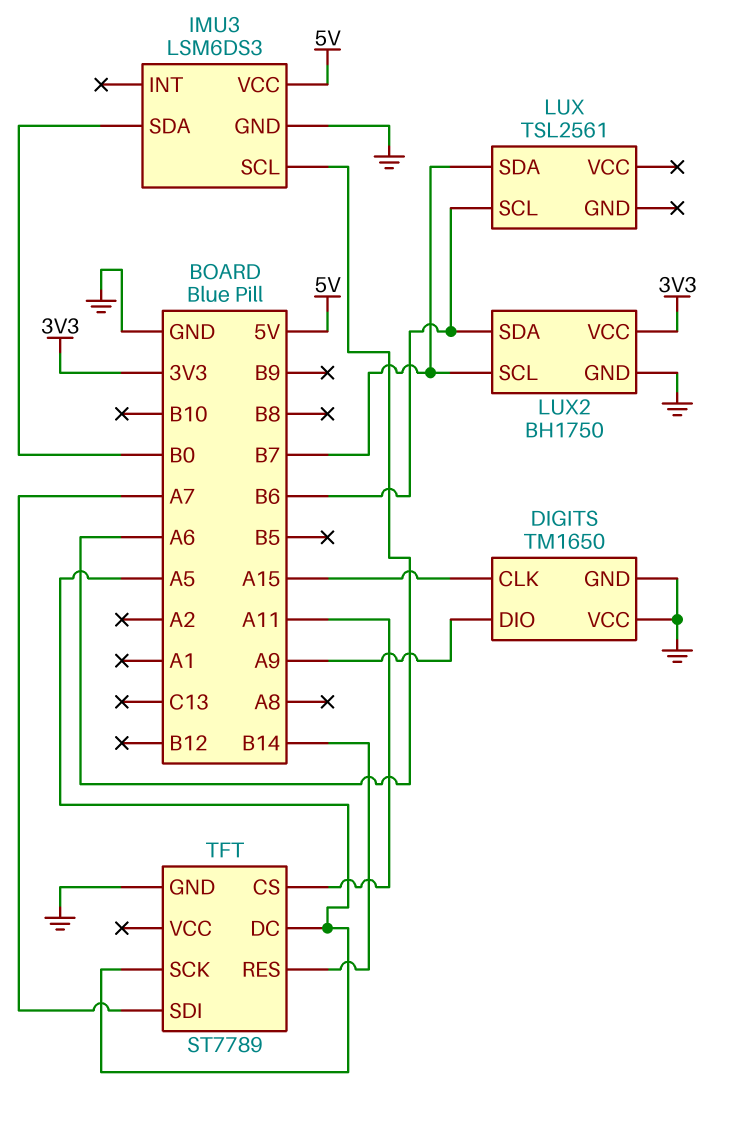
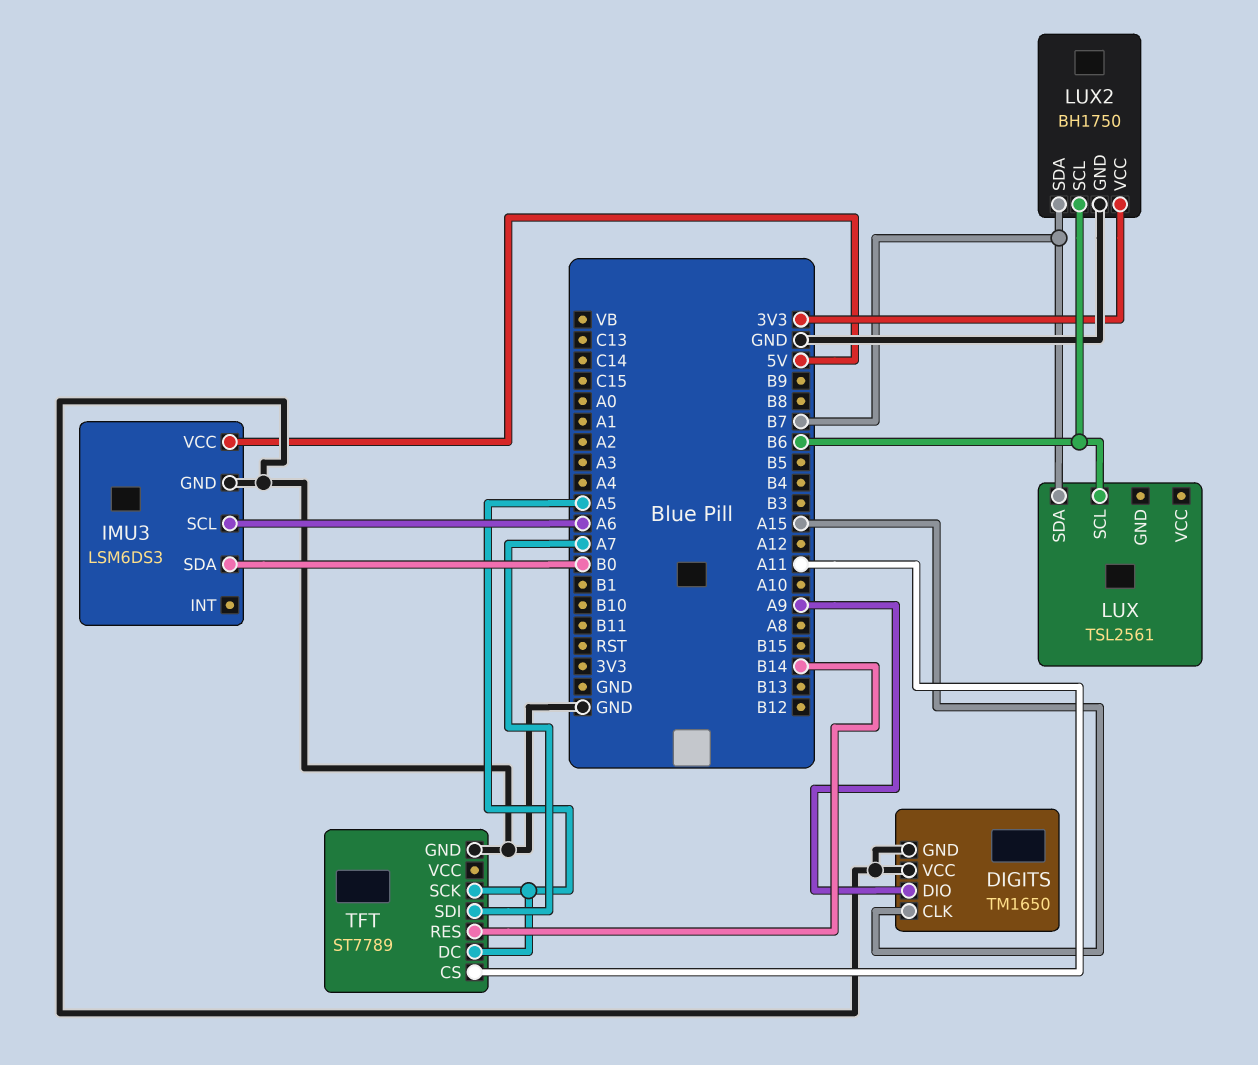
LUX2 pin SCL: B7 -> B6
LUX2 pin SDA: B6 -> B7

